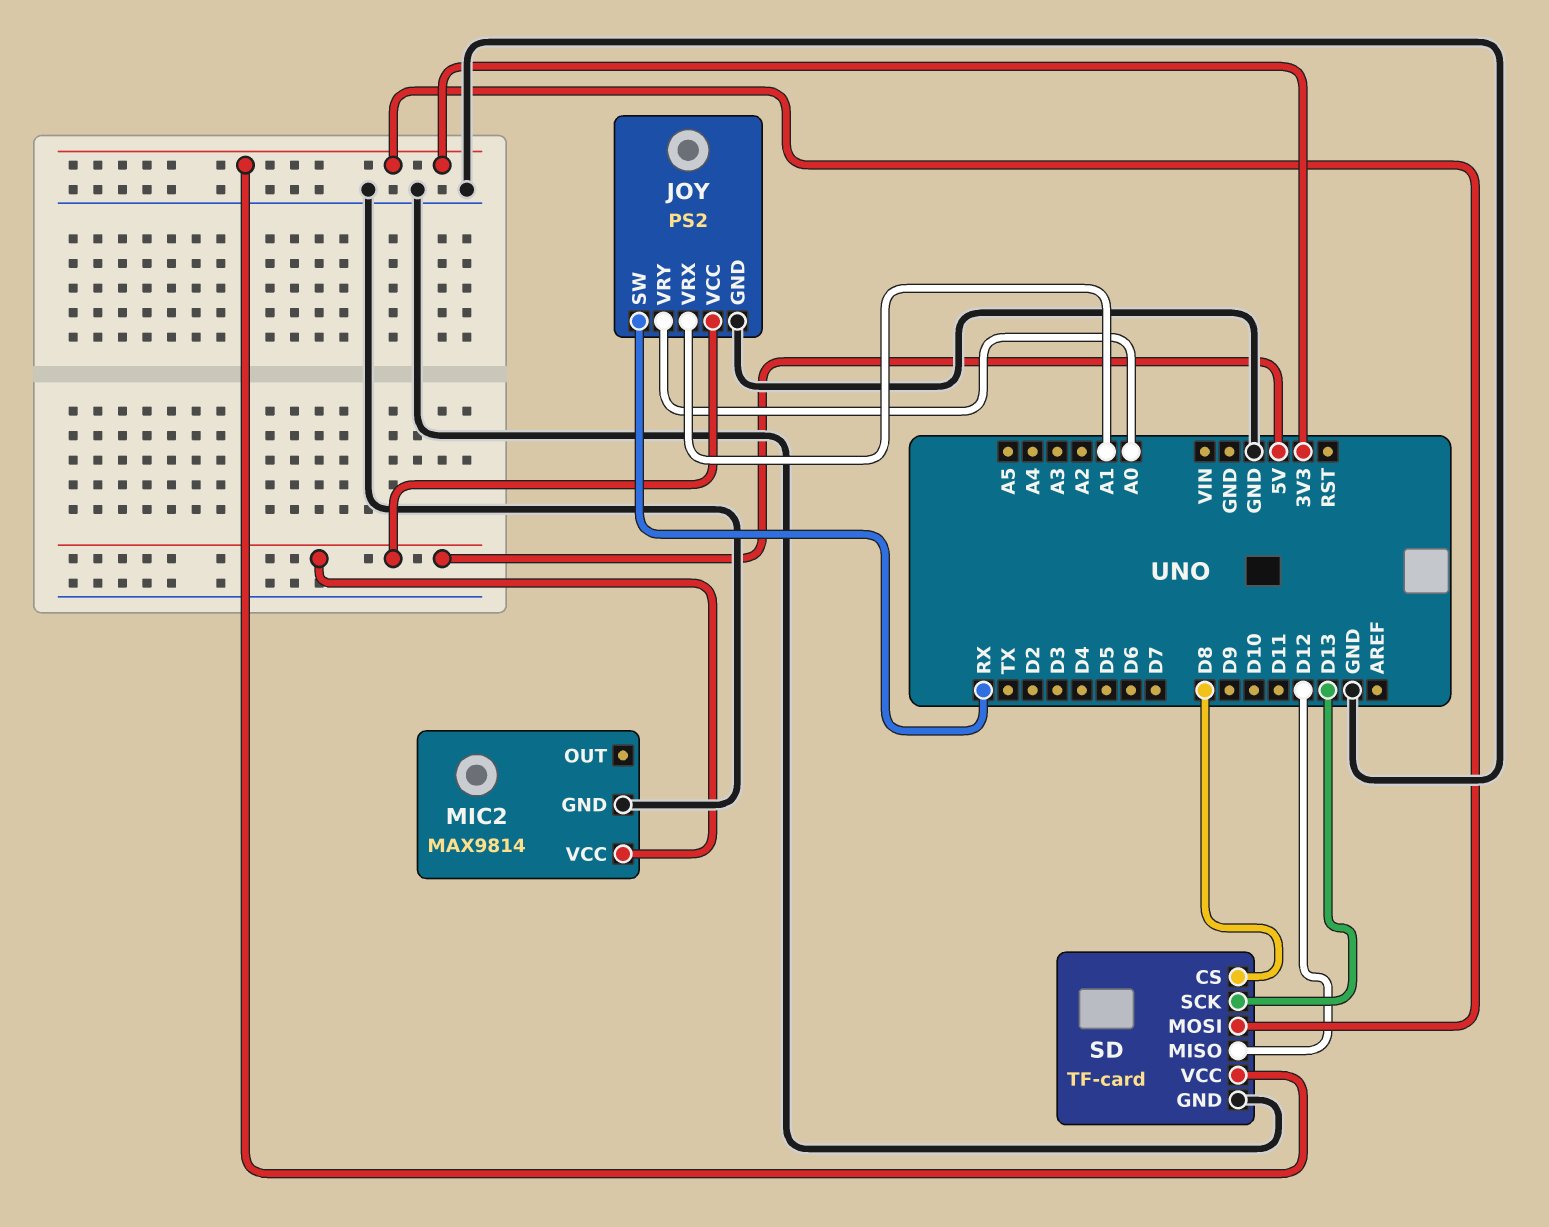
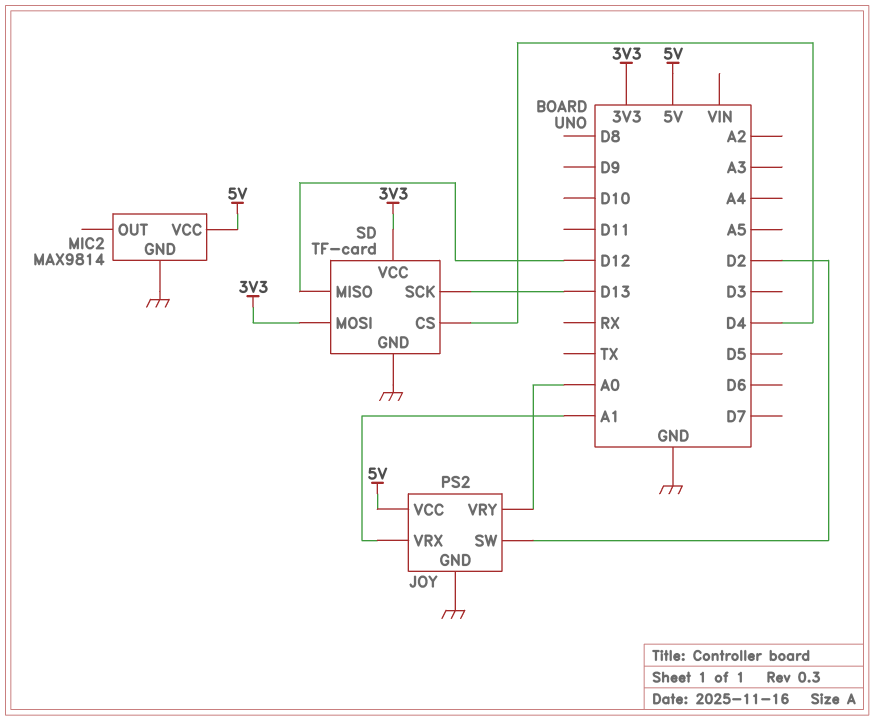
JOY pin SW: RX -> D2
SD pin CS: D8 -> D4

